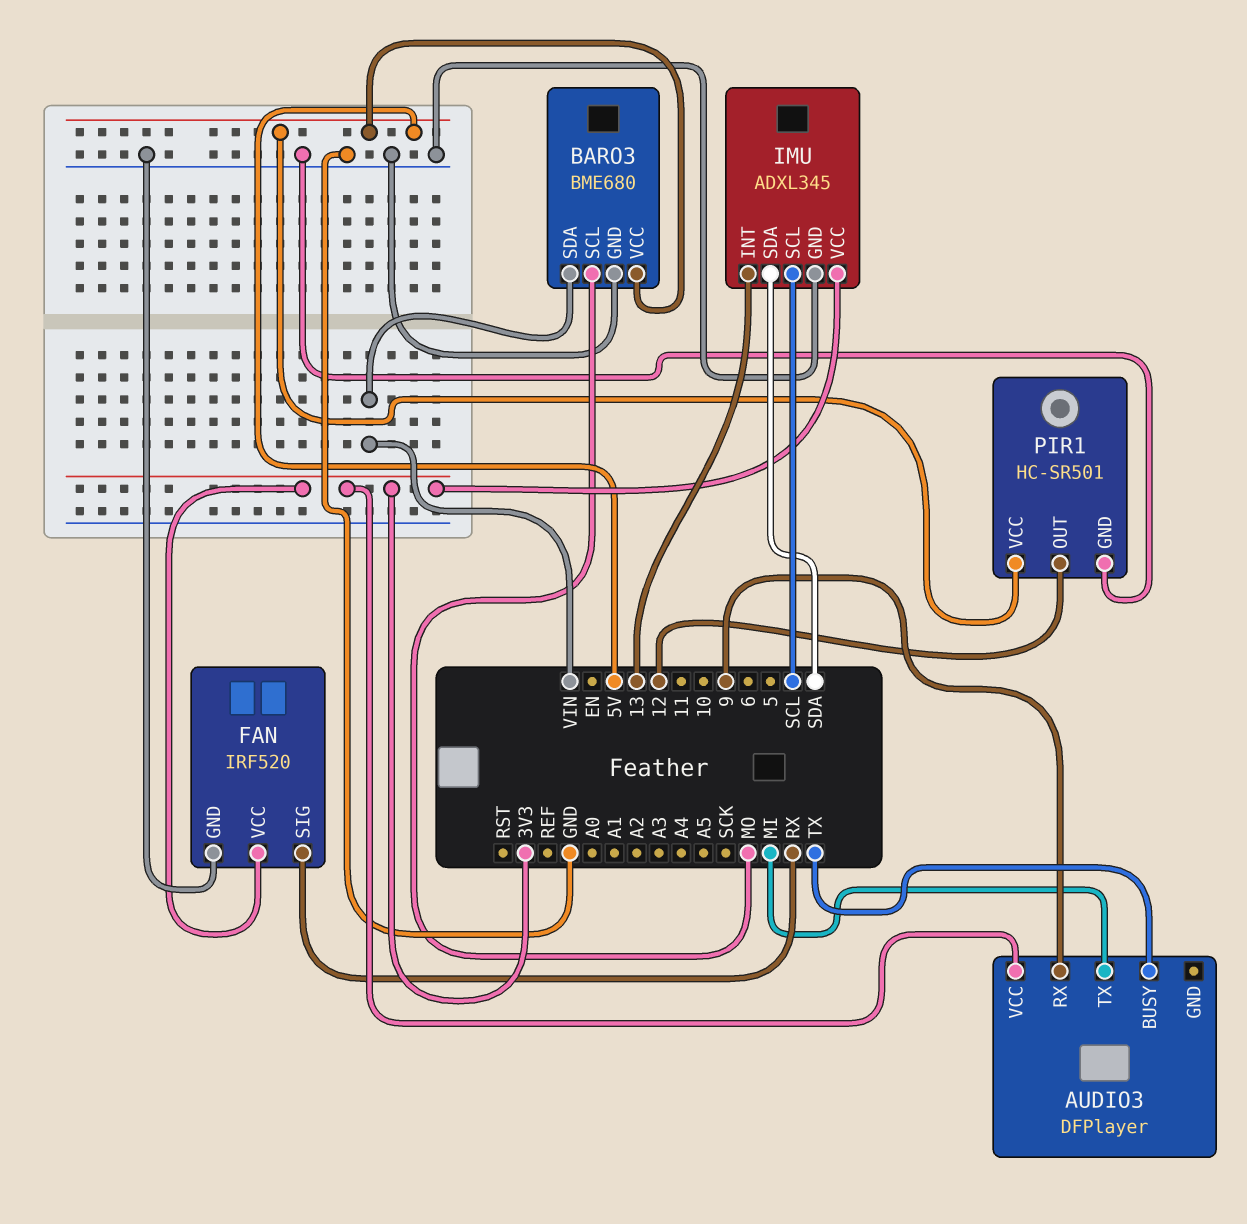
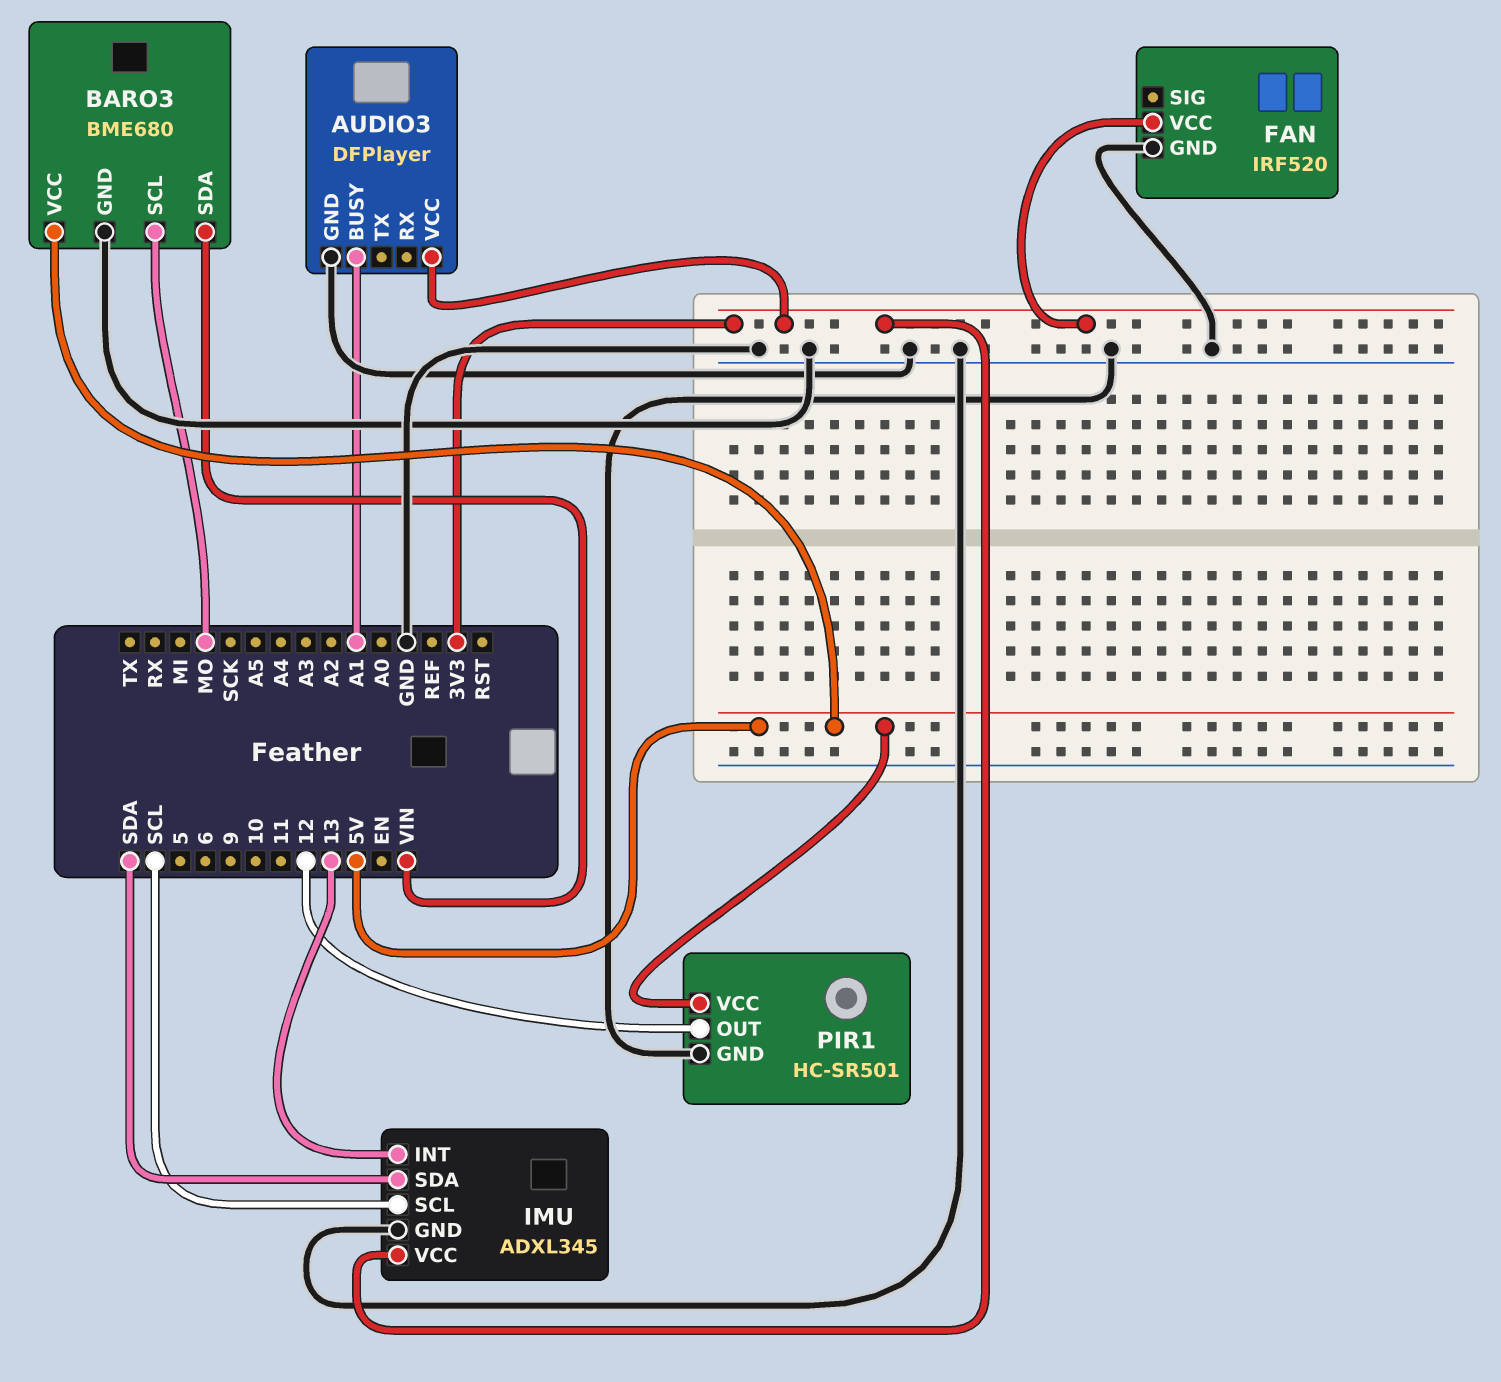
AUDIO3 pin BUSY: TX -> A1
AUDIO3 pin GND: none -> GND
AUDIO3 pin RX: 9 -> none
AUDIO3 pin TX: MI -> none
FAN pin SIG: RX -> none

